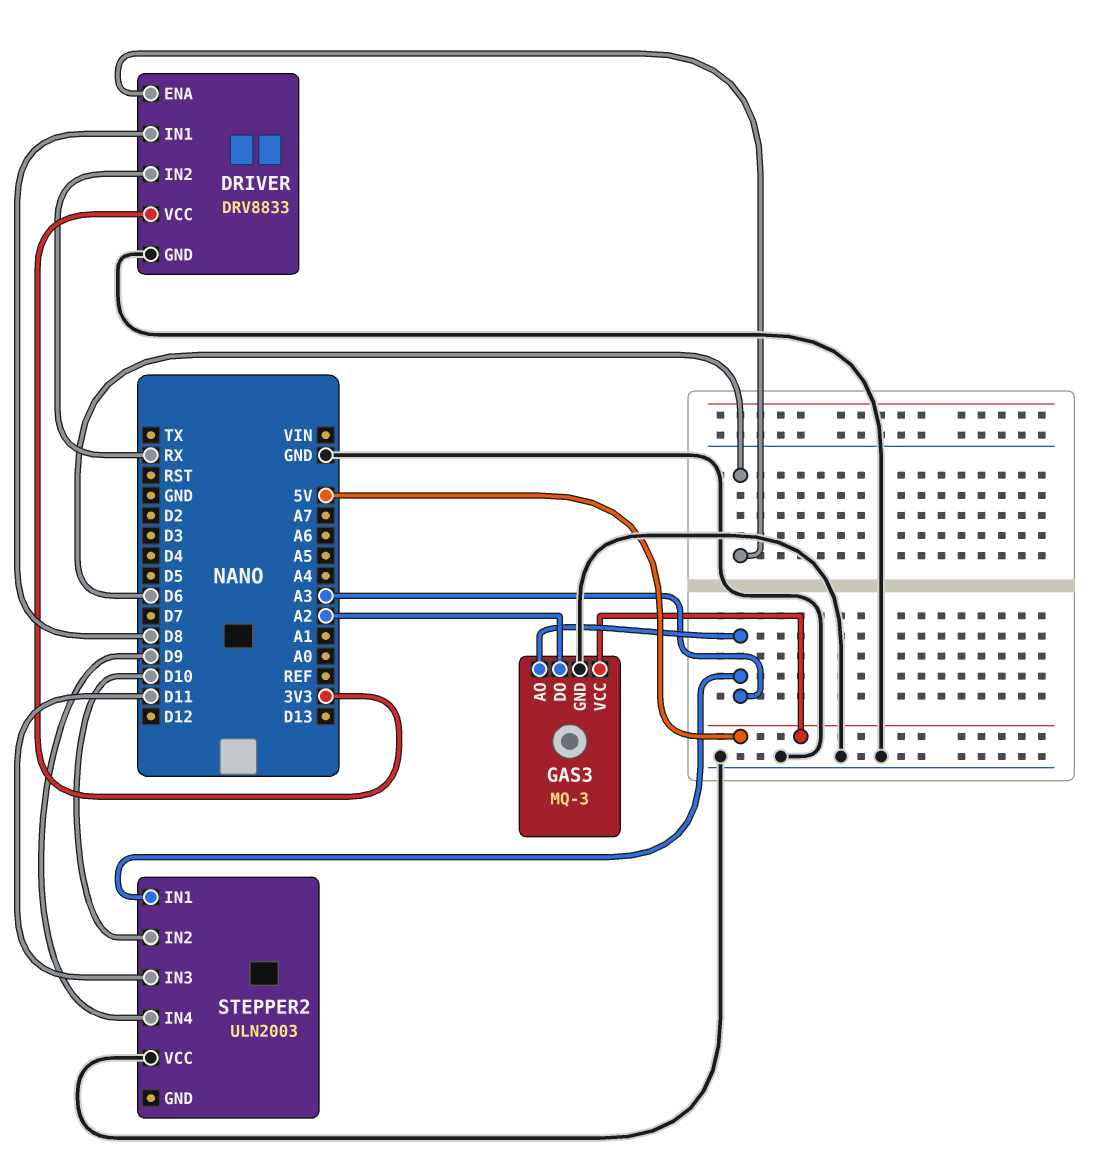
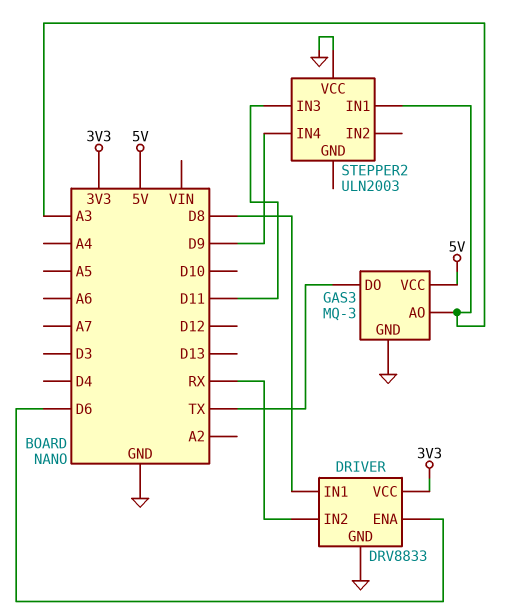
GAS3 pin DO: A2 -> TX
STEPPER2 pin IN2: D10 -> none

